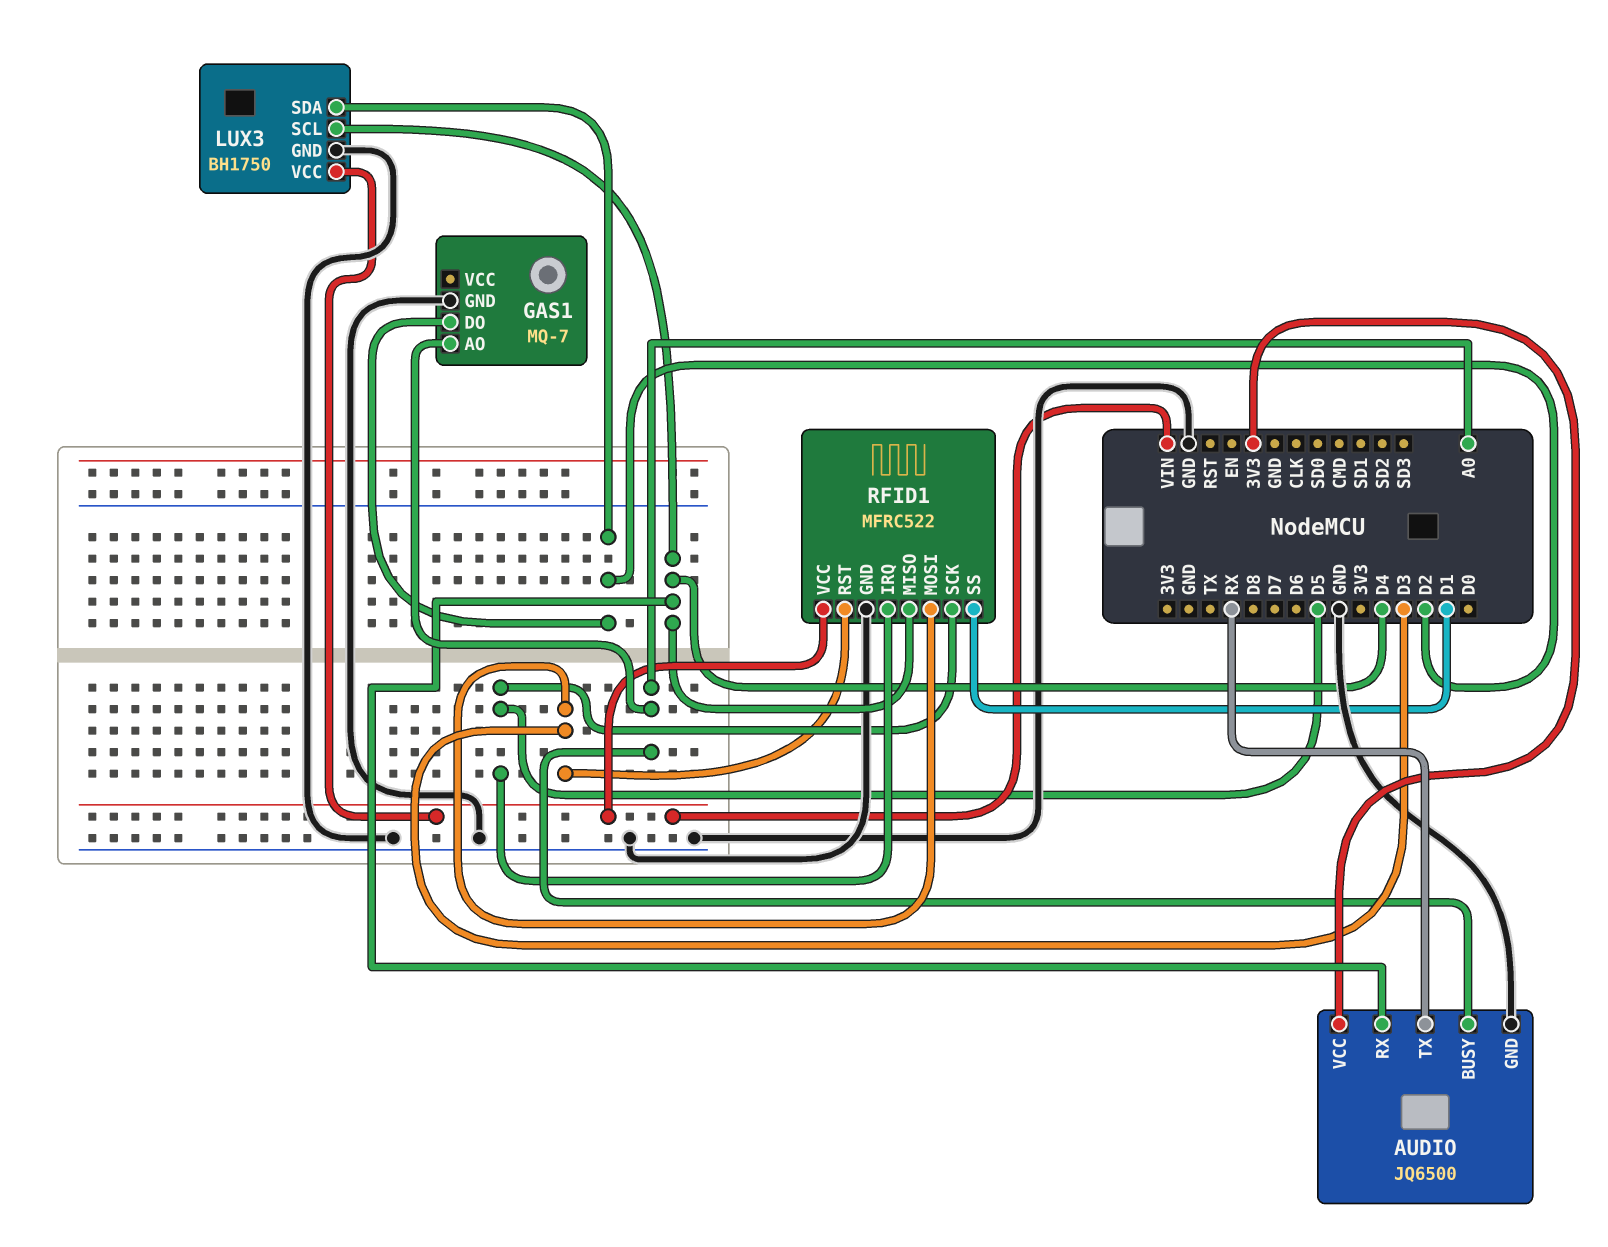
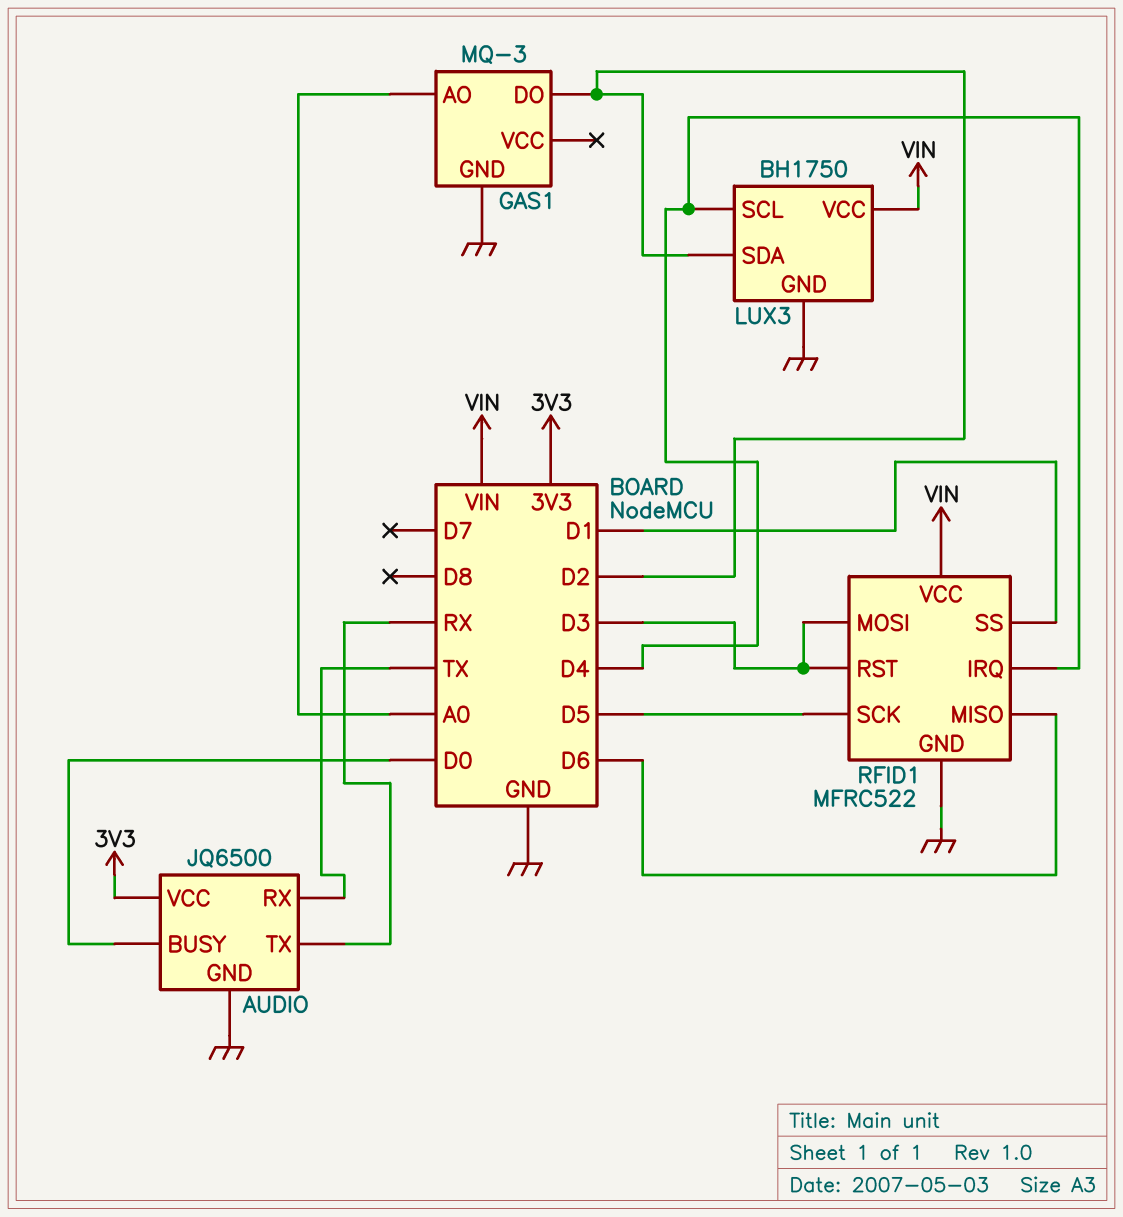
AUDIO pin BUSY: A0 -> D0
AUDIO pin RX: D4 -> TX
GAS1: MQ-7 -> MQ-3
RFID1 pin IRQ: D5 -> D4
RFID1 pin MISO: D4 -> D6

